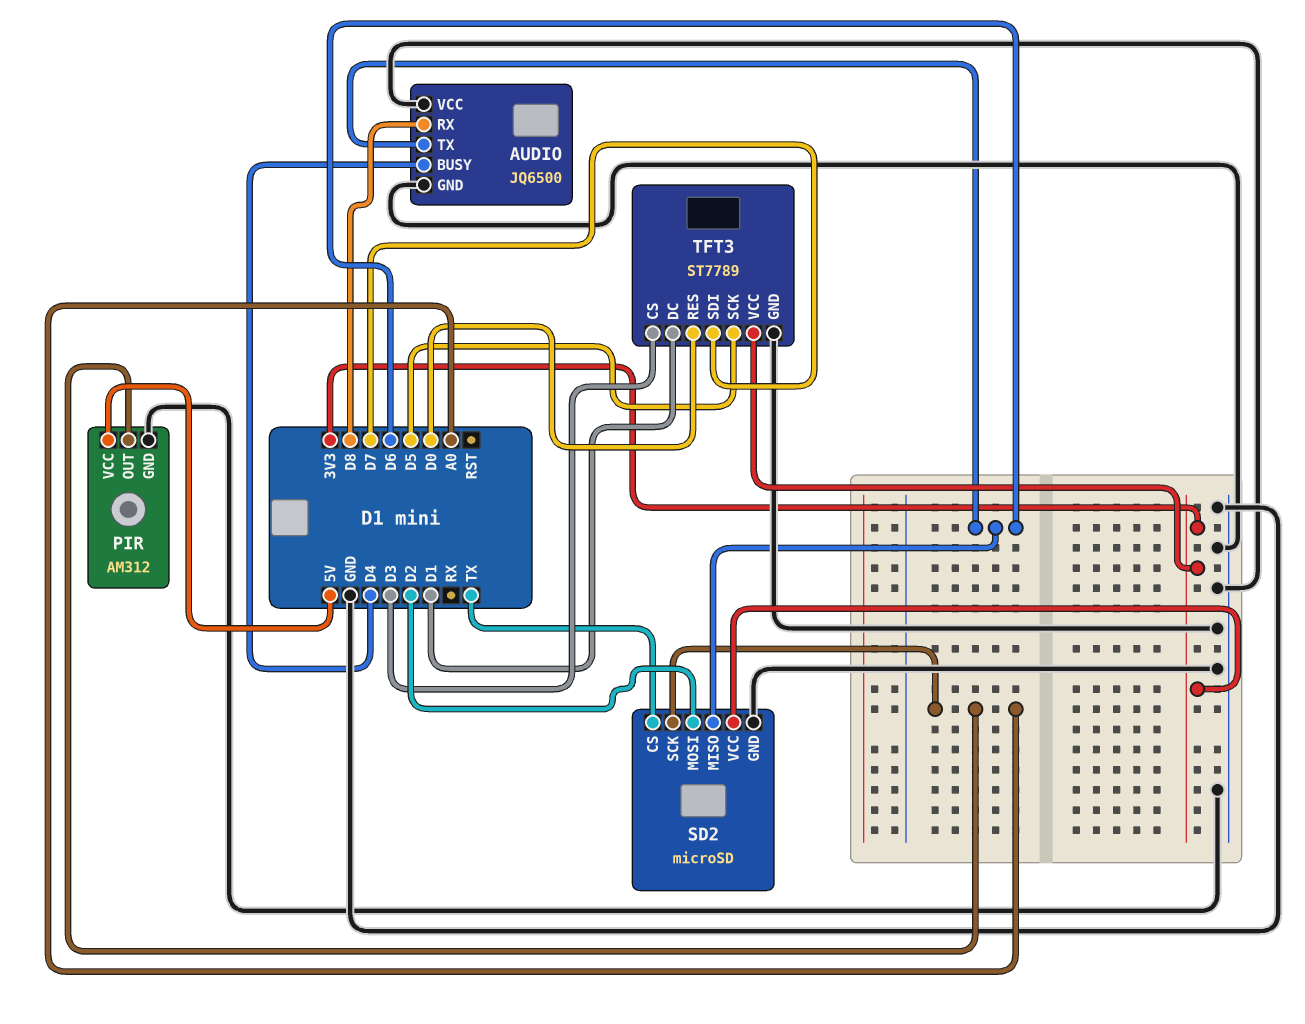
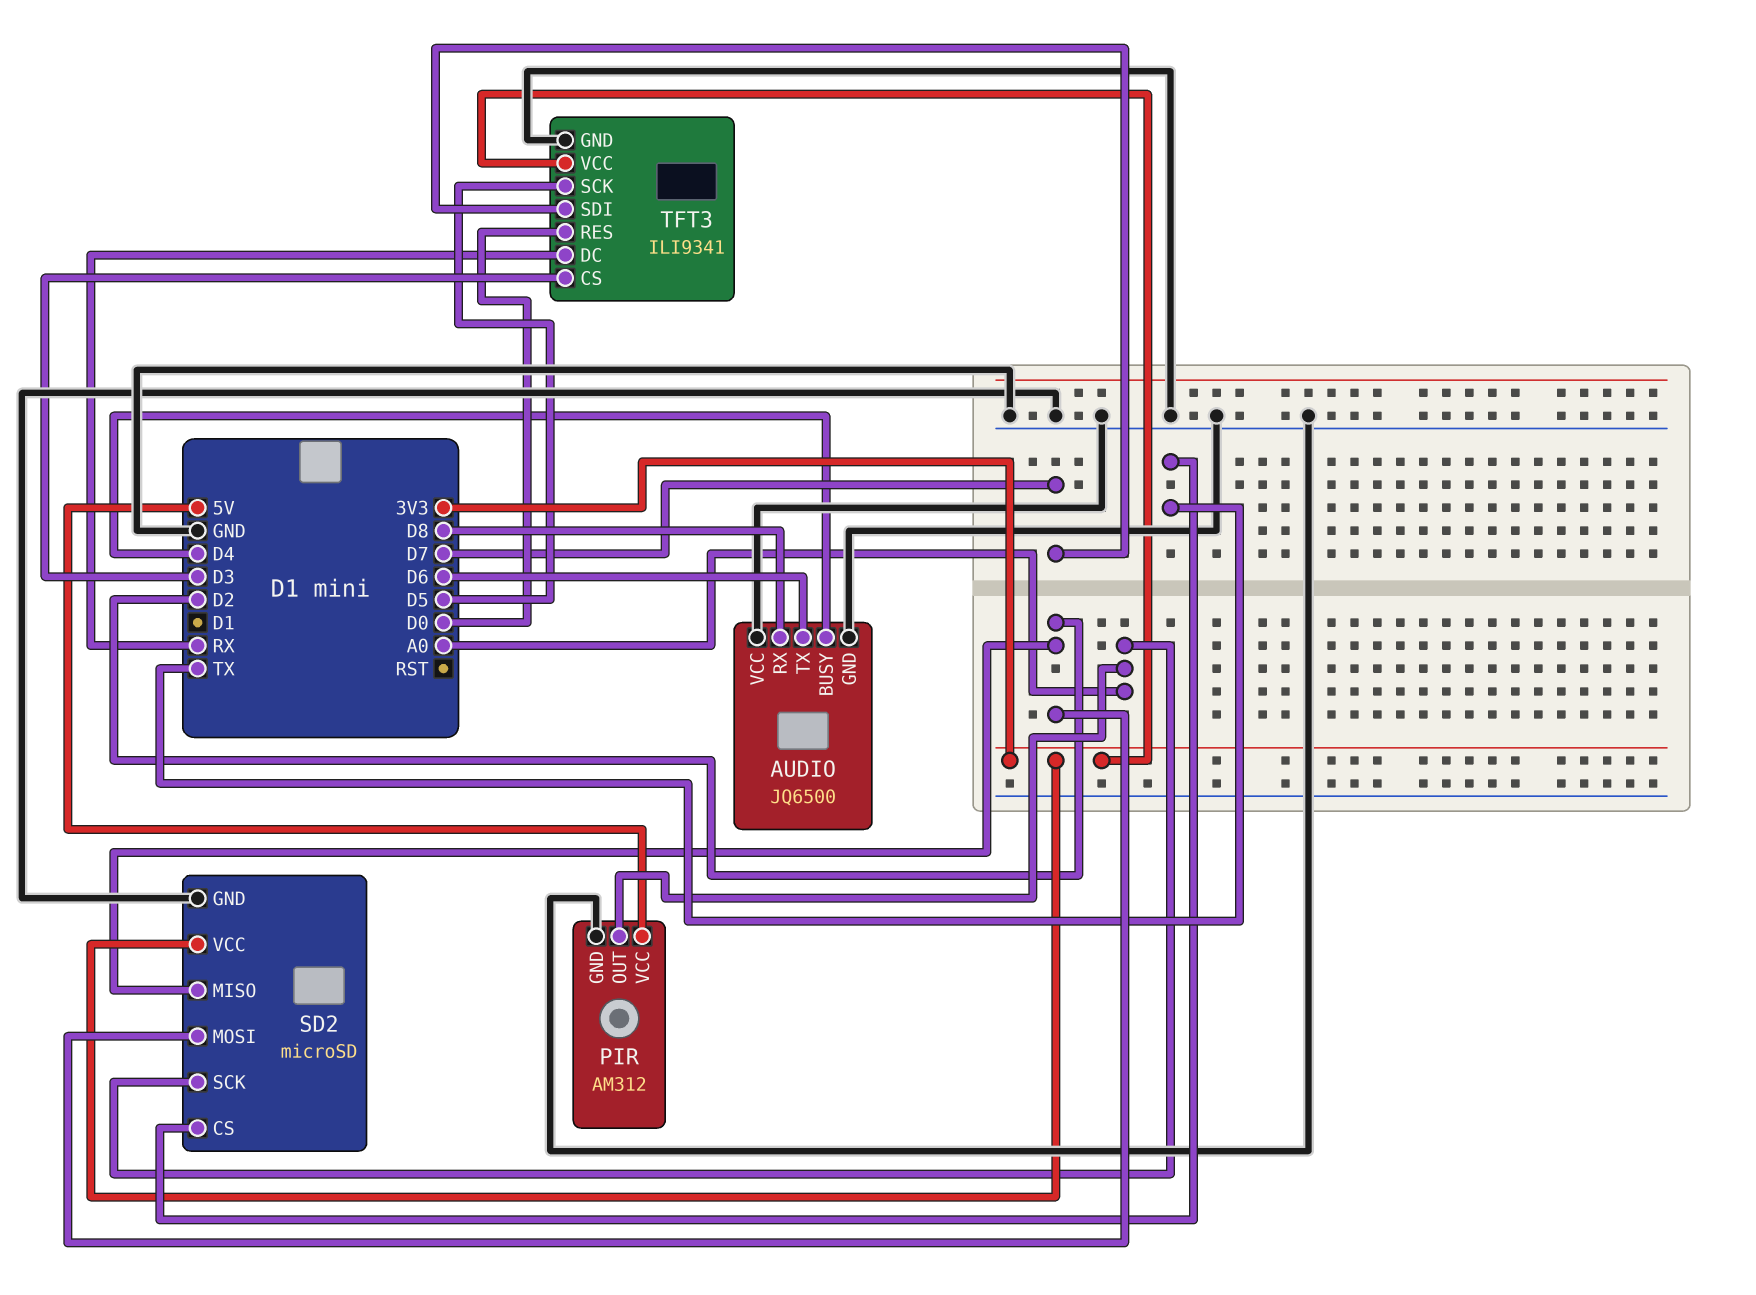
SD2 pin MISO: D6 -> D2
TFT3: ST7789 -> ILI9341
TFT3 pin DC: D1 -> RX

